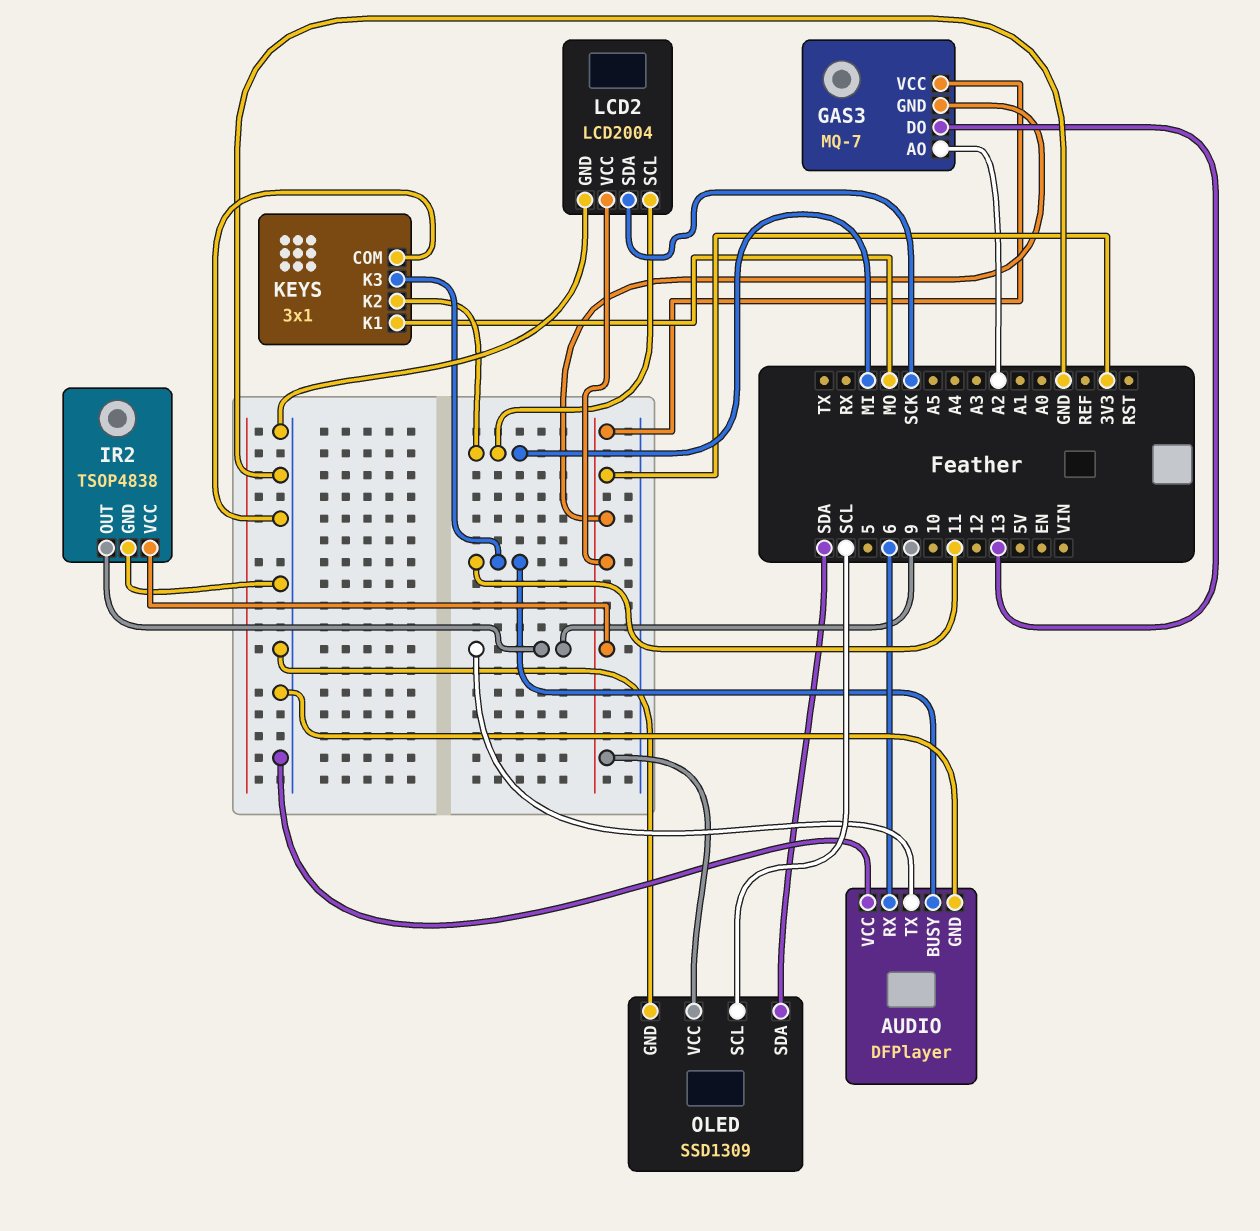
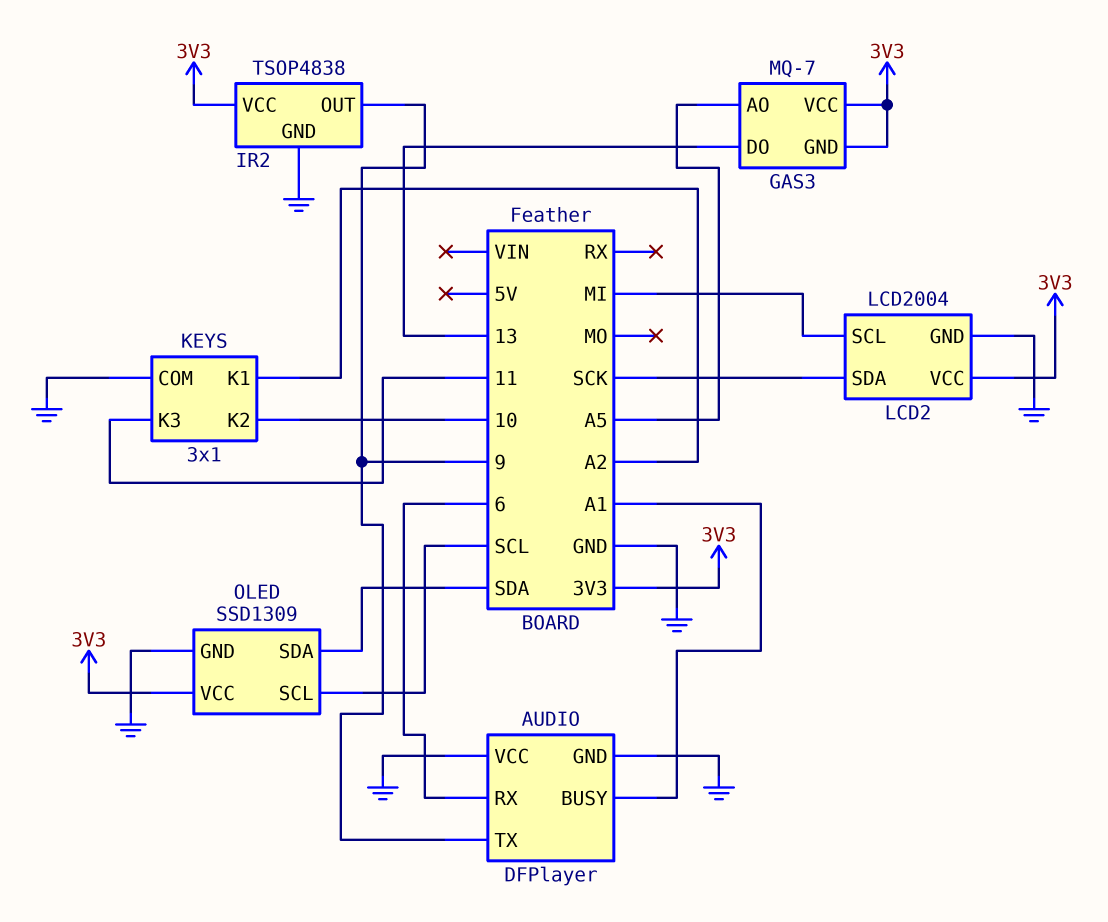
AUDIO pin BUSY: 11 -> A1
GAS3 pin AO: A2 -> A5
KEYS pin K1: MO -> A2
KEYS pin K2: MI -> 10

